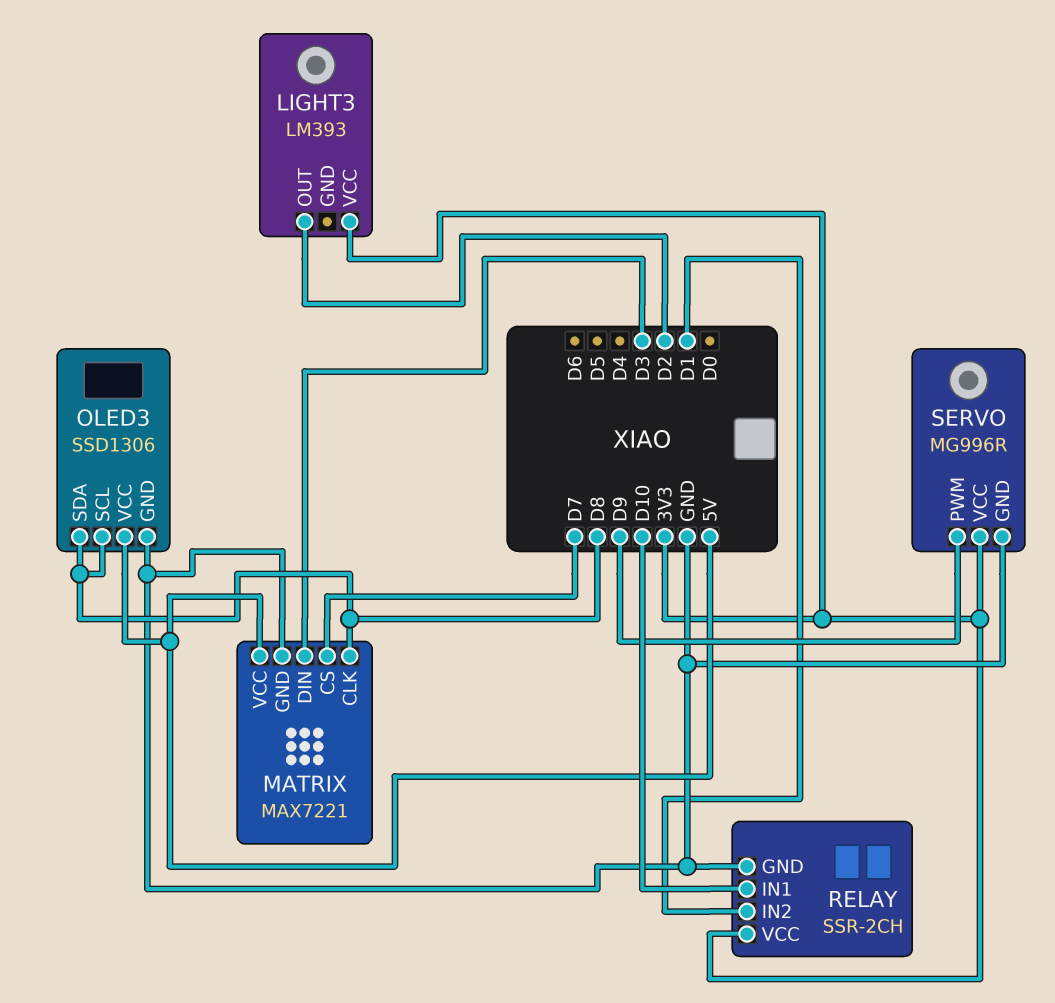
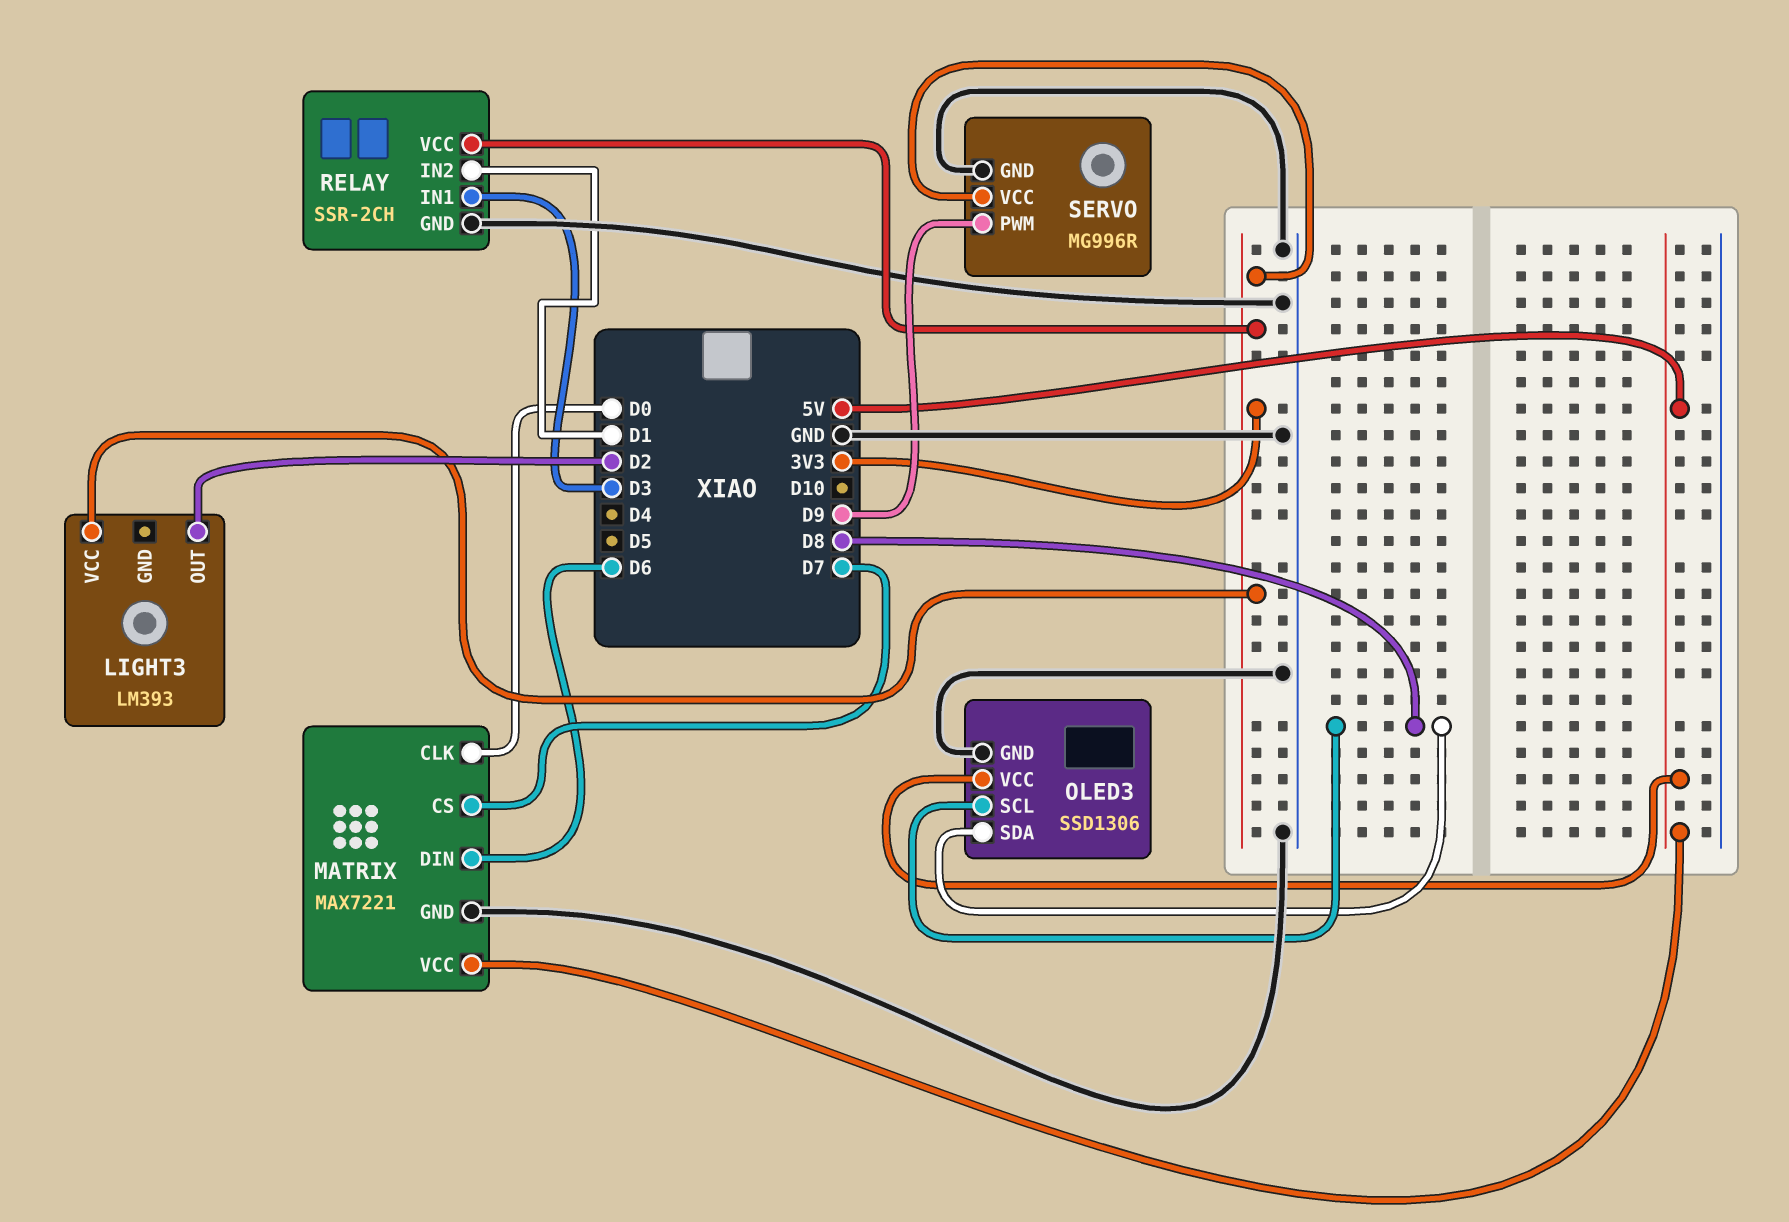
MATRIX pin CLK: D8 -> D0
MATRIX pin DIN: D3 -> D6
RELAY pin IN1: D10 -> D3

